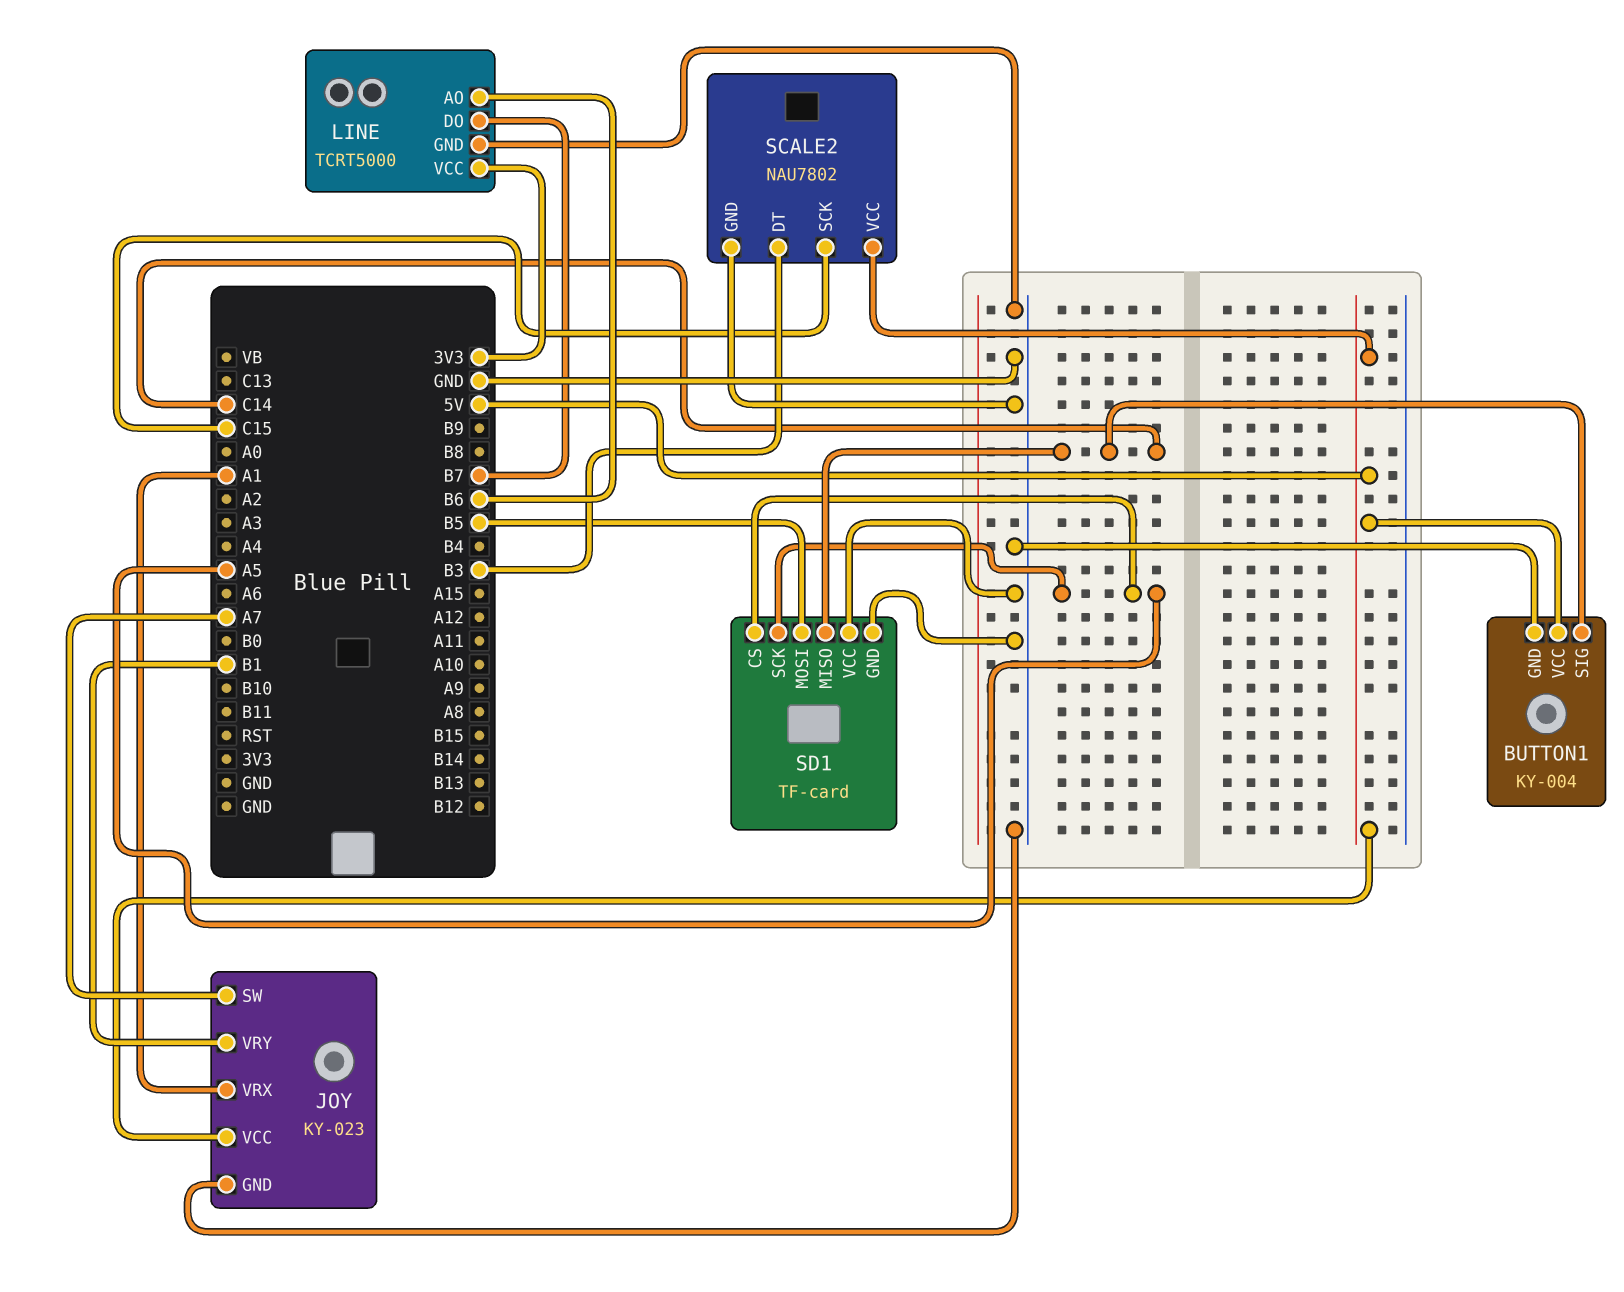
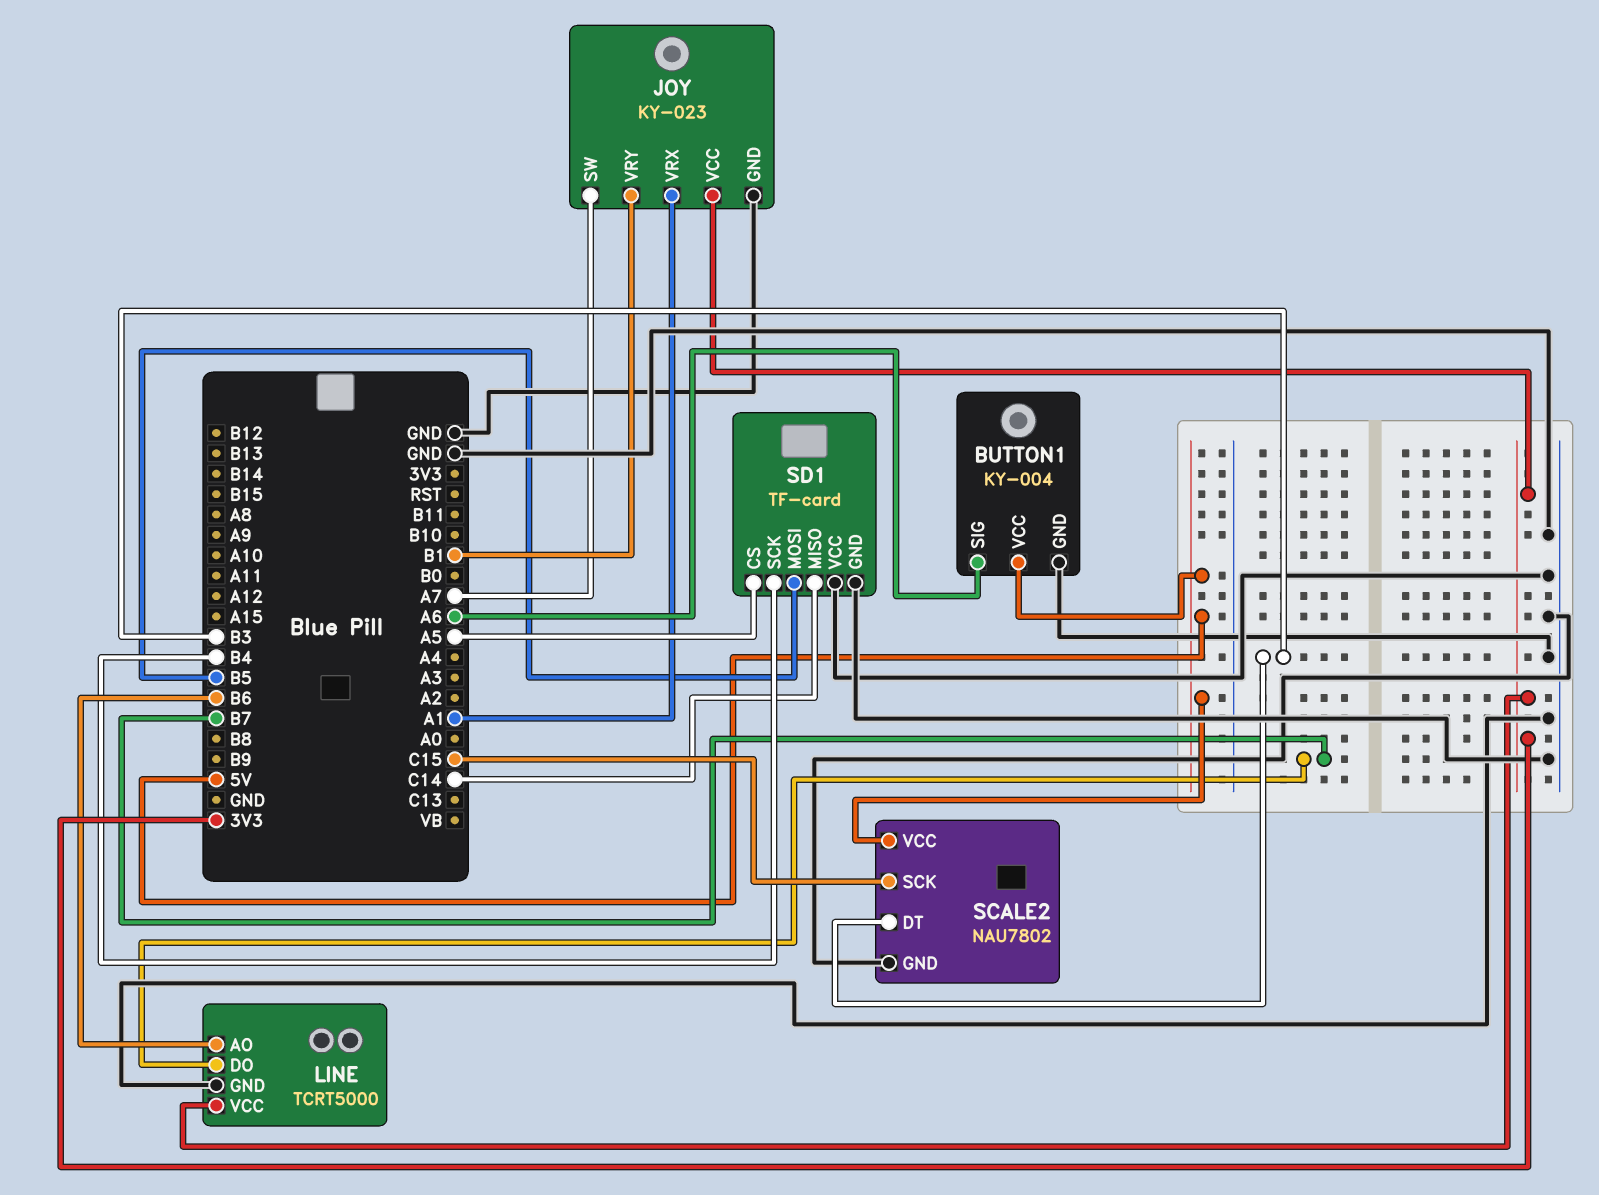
BUTTON1 pin SIG: C14 -> A6
JOY pin VCC: 5V -> 3V3
SD1 pin SCK: A5 -> B4

